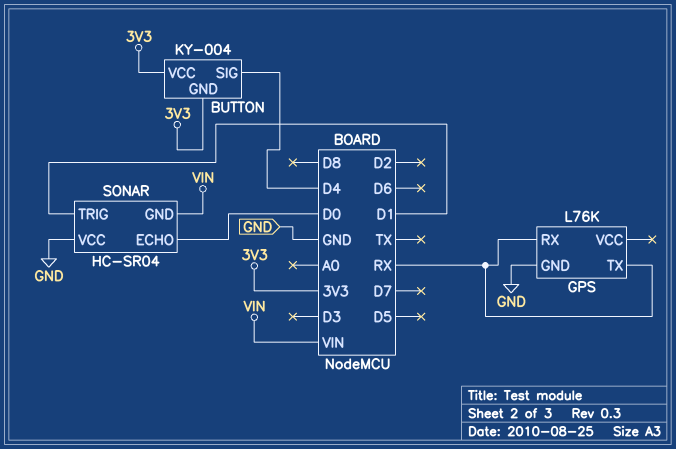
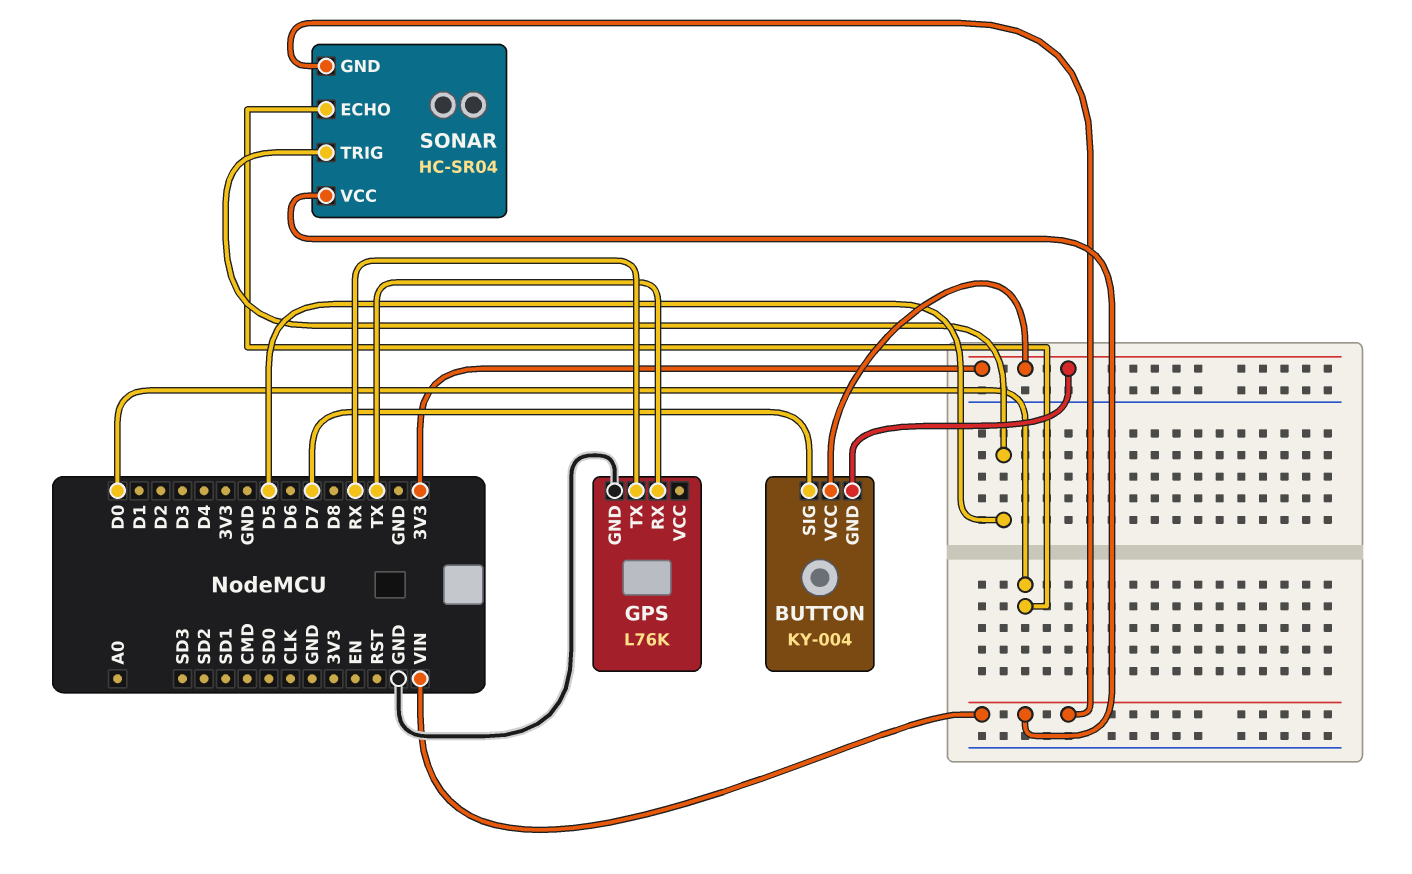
BUTTON pin SIG: D4 -> D7
GPS pin RX: RX -> TX
SONAR pin TRIG: D1 -> D5
SONAR pin VCC: GND -> VIN

